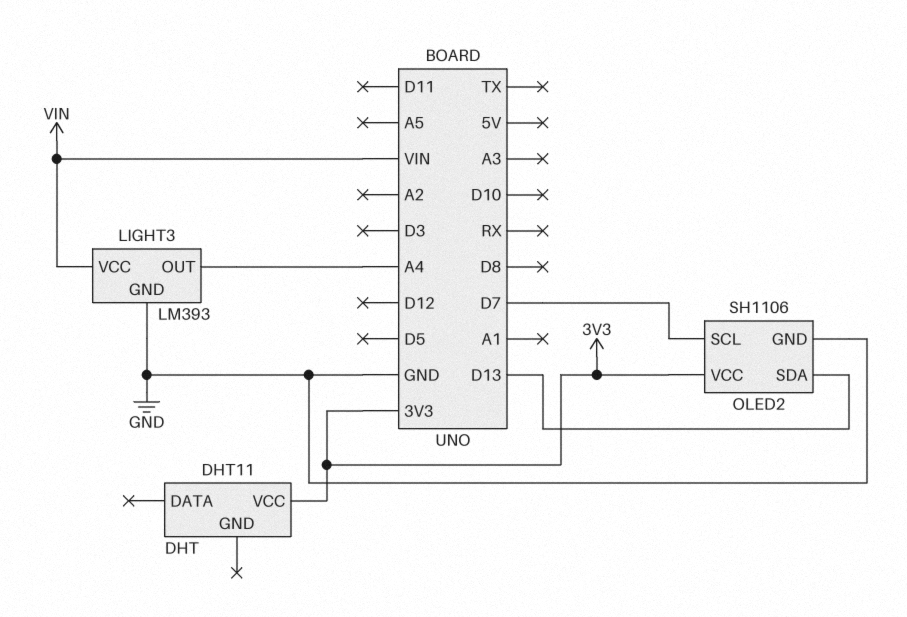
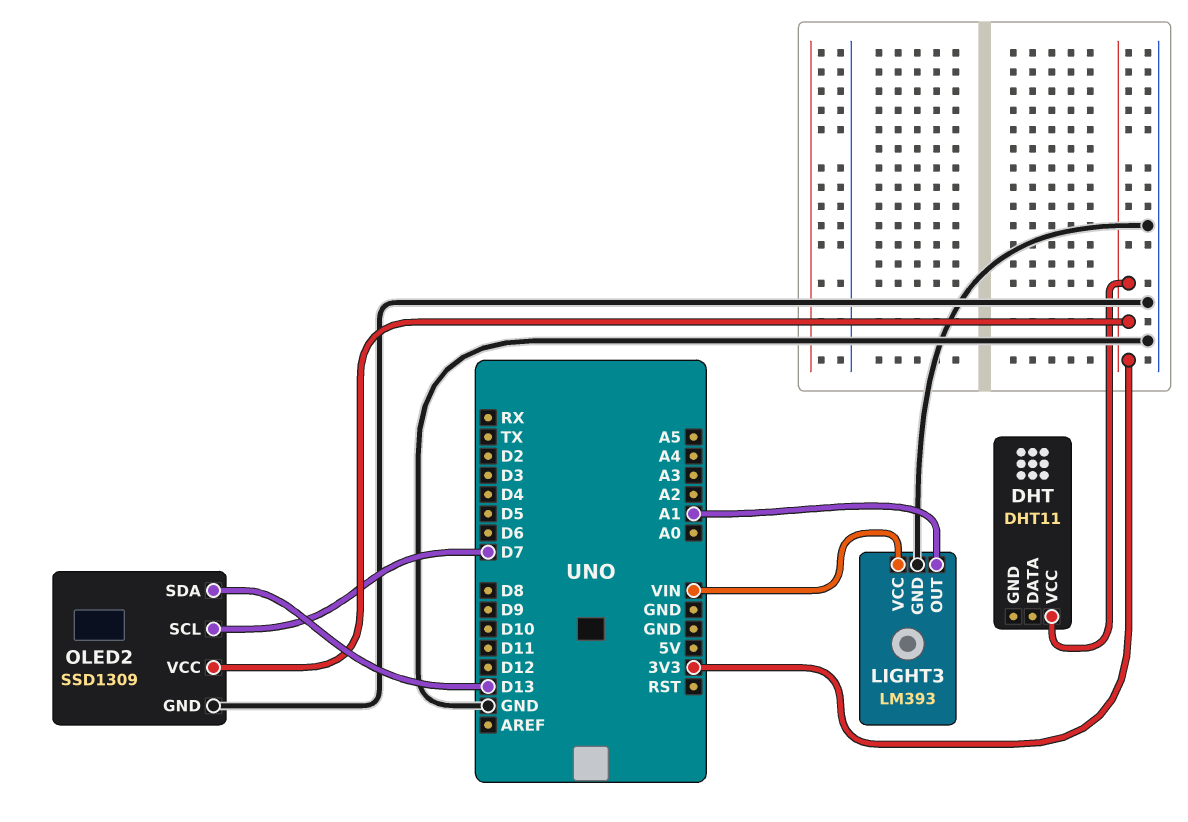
LIGHT3 pin OUT: A4 -> A1
OLED2: SH1106 -> SSD1309

